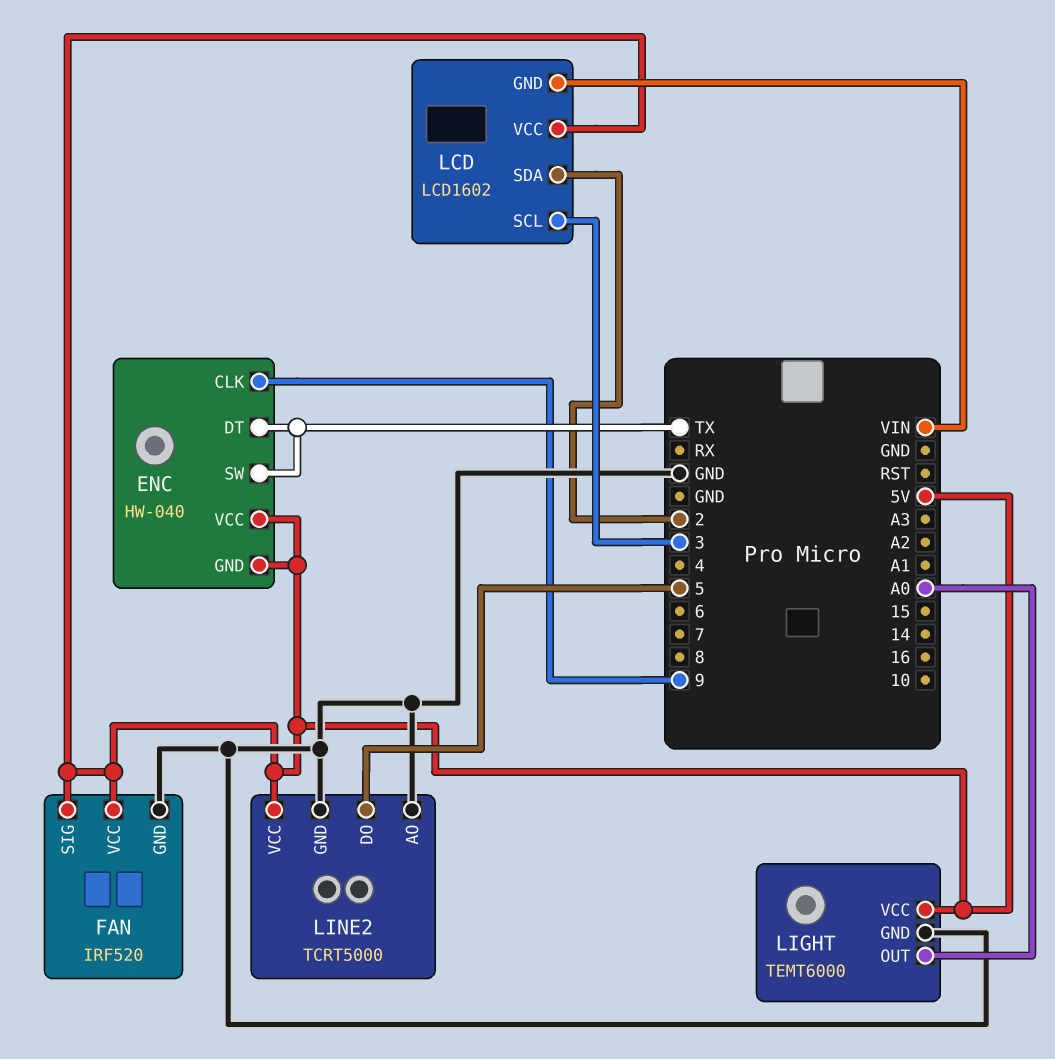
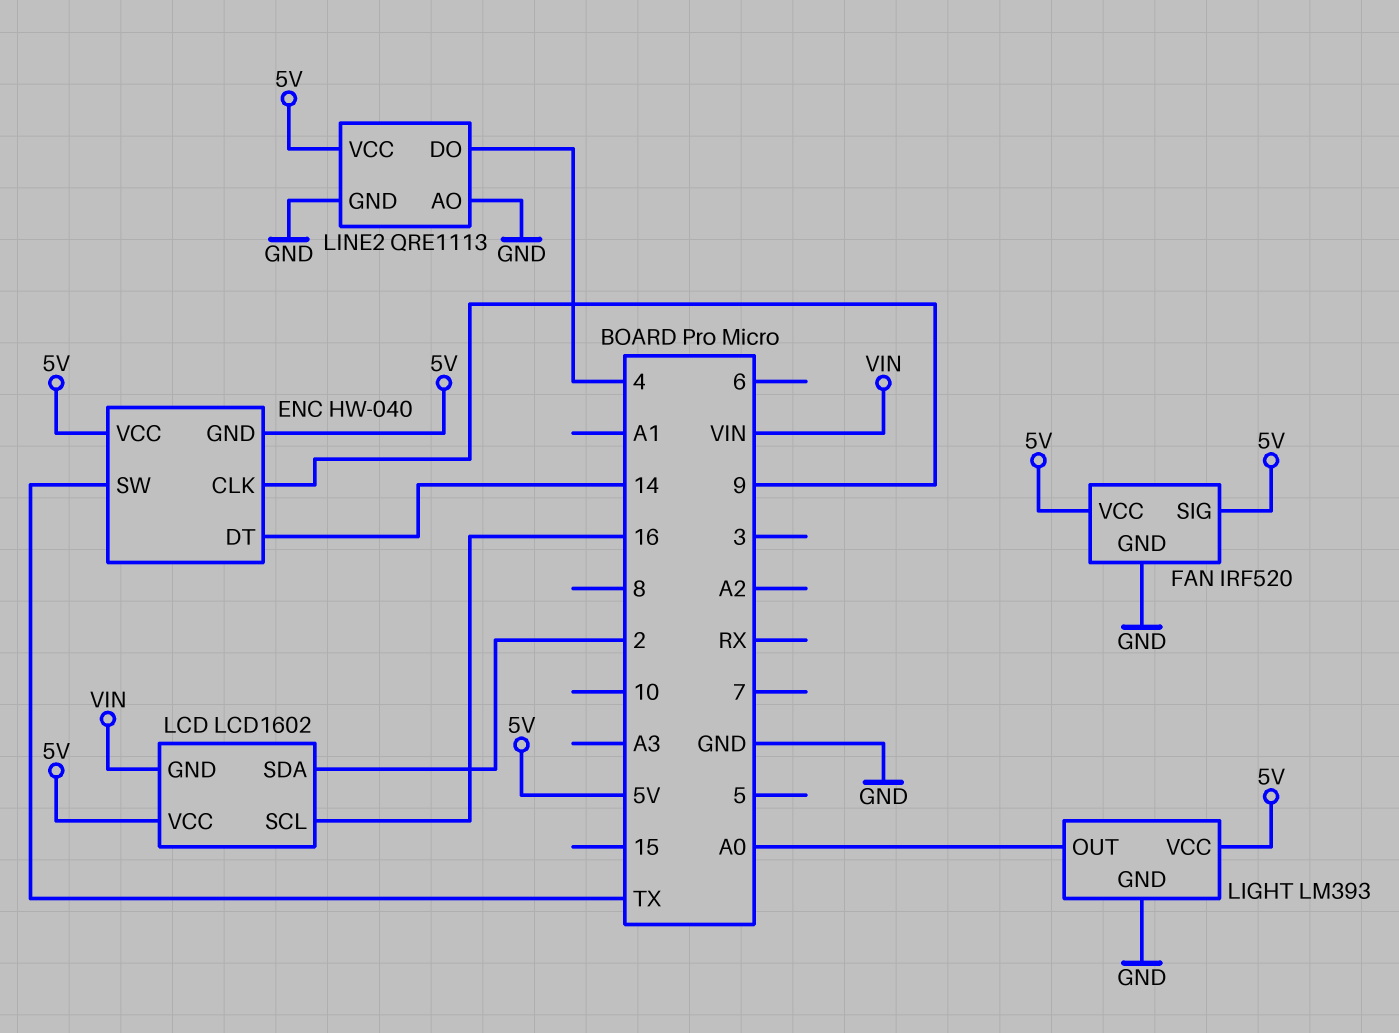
ENC pin DT: TX -> 14
LCD pin SCL: 3 -> 16
LIGHT: TEMT6000 -> LM393
LINE2: TCRT5000 -> QRE1113
LINE2 pin DO: 5 -> 4

